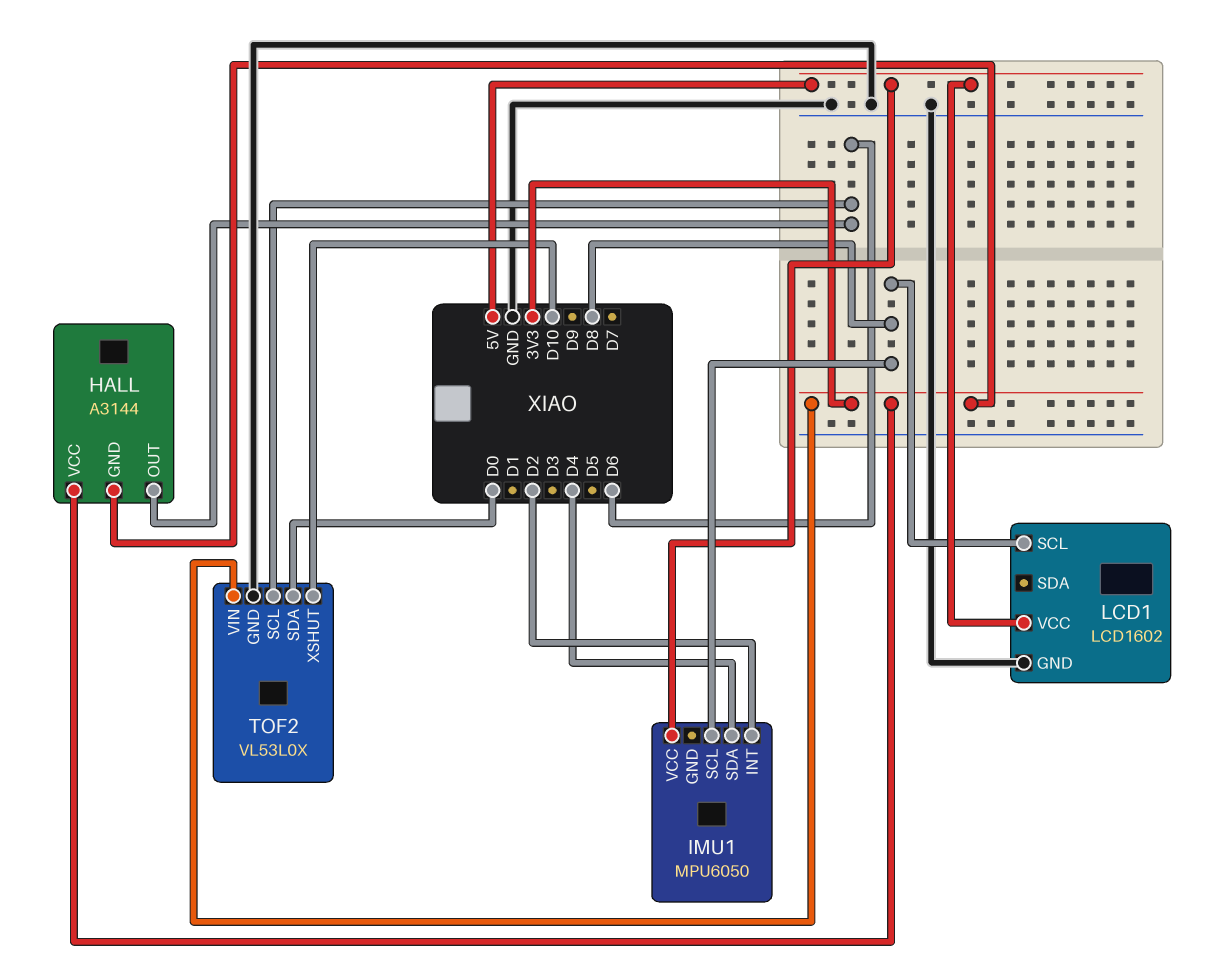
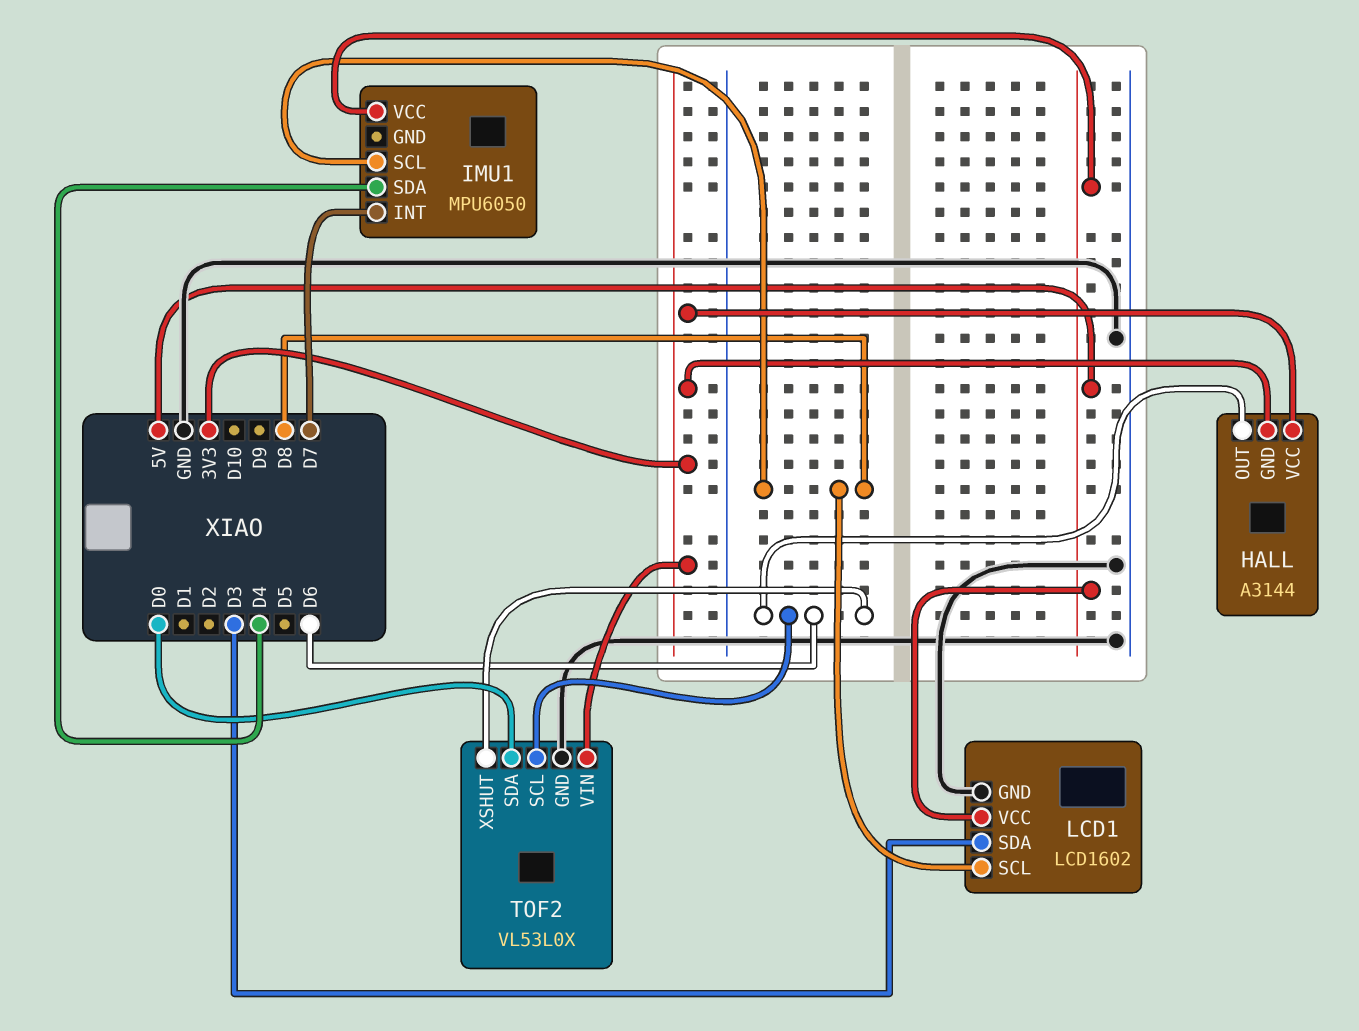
IMU1 pin INT: D2 -> D7
LCD1 pin SDA: none -> D3
TOF2 pin XSHUT: D10 -> D6

